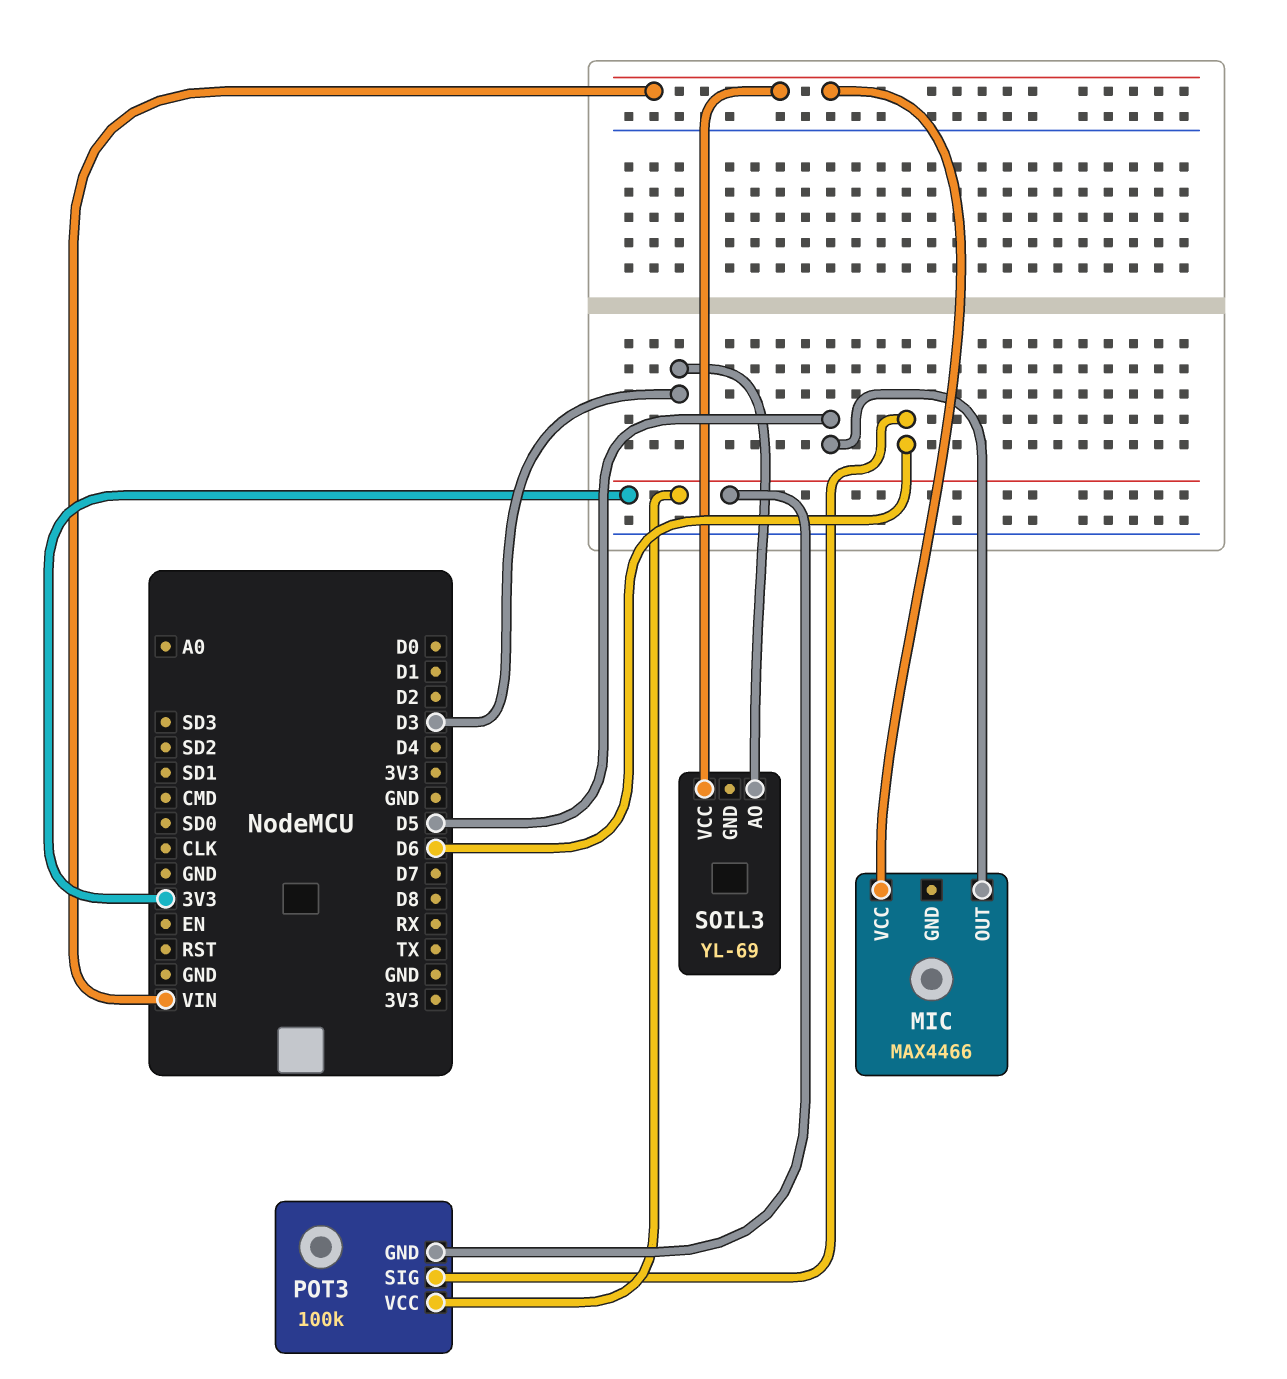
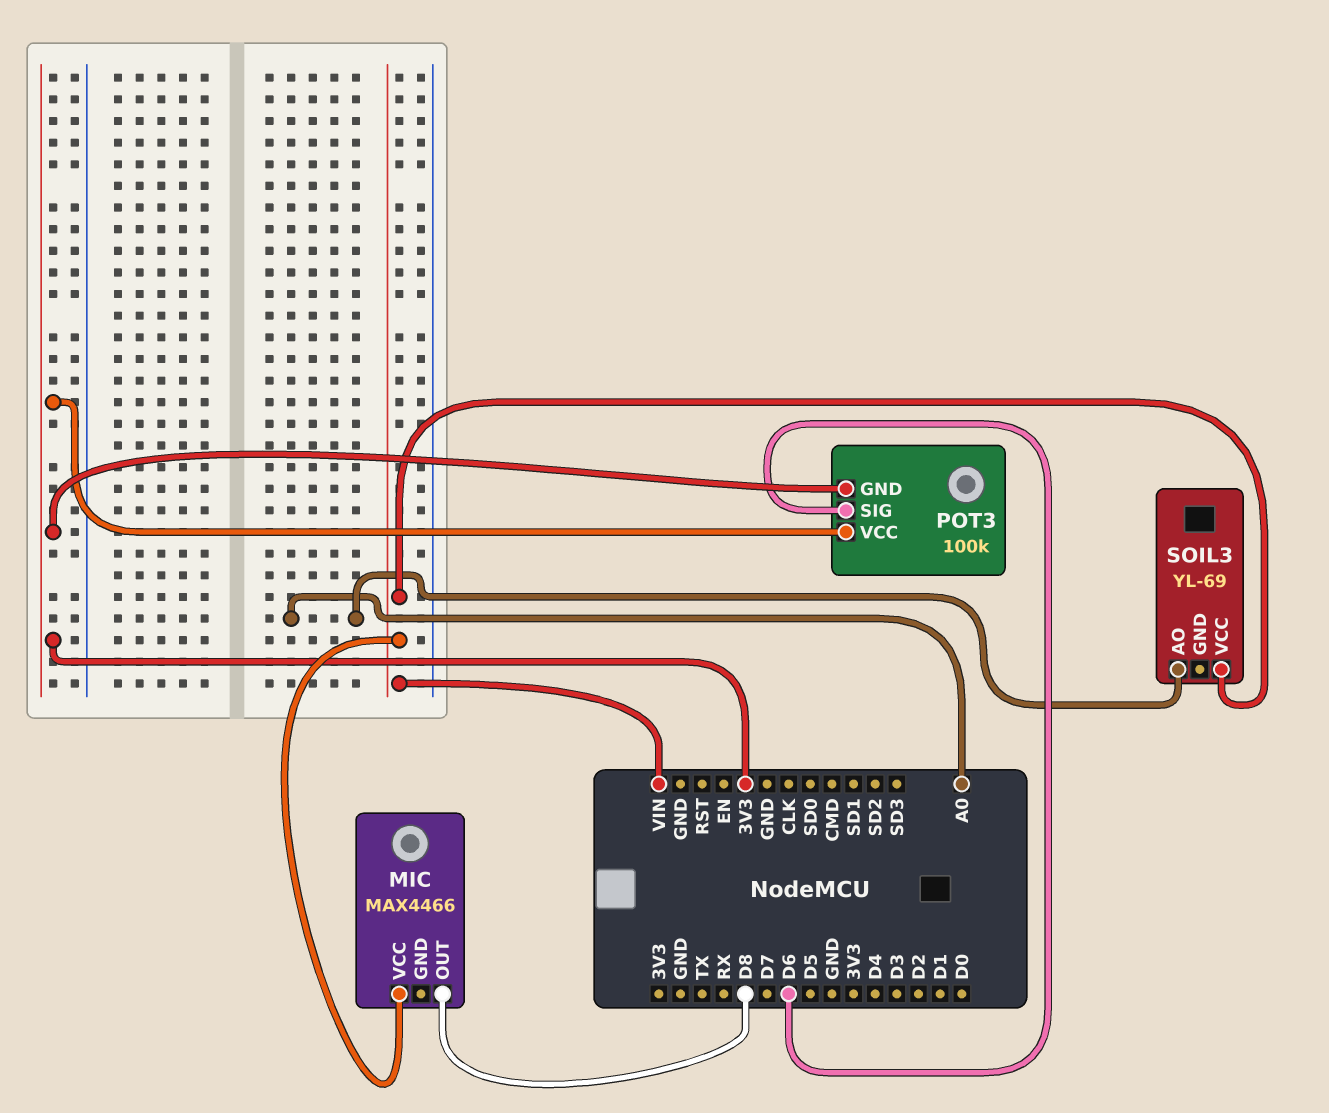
MIC pin OUT: D5 -> D8
SOIL3 pin AO: D3 -> A0

